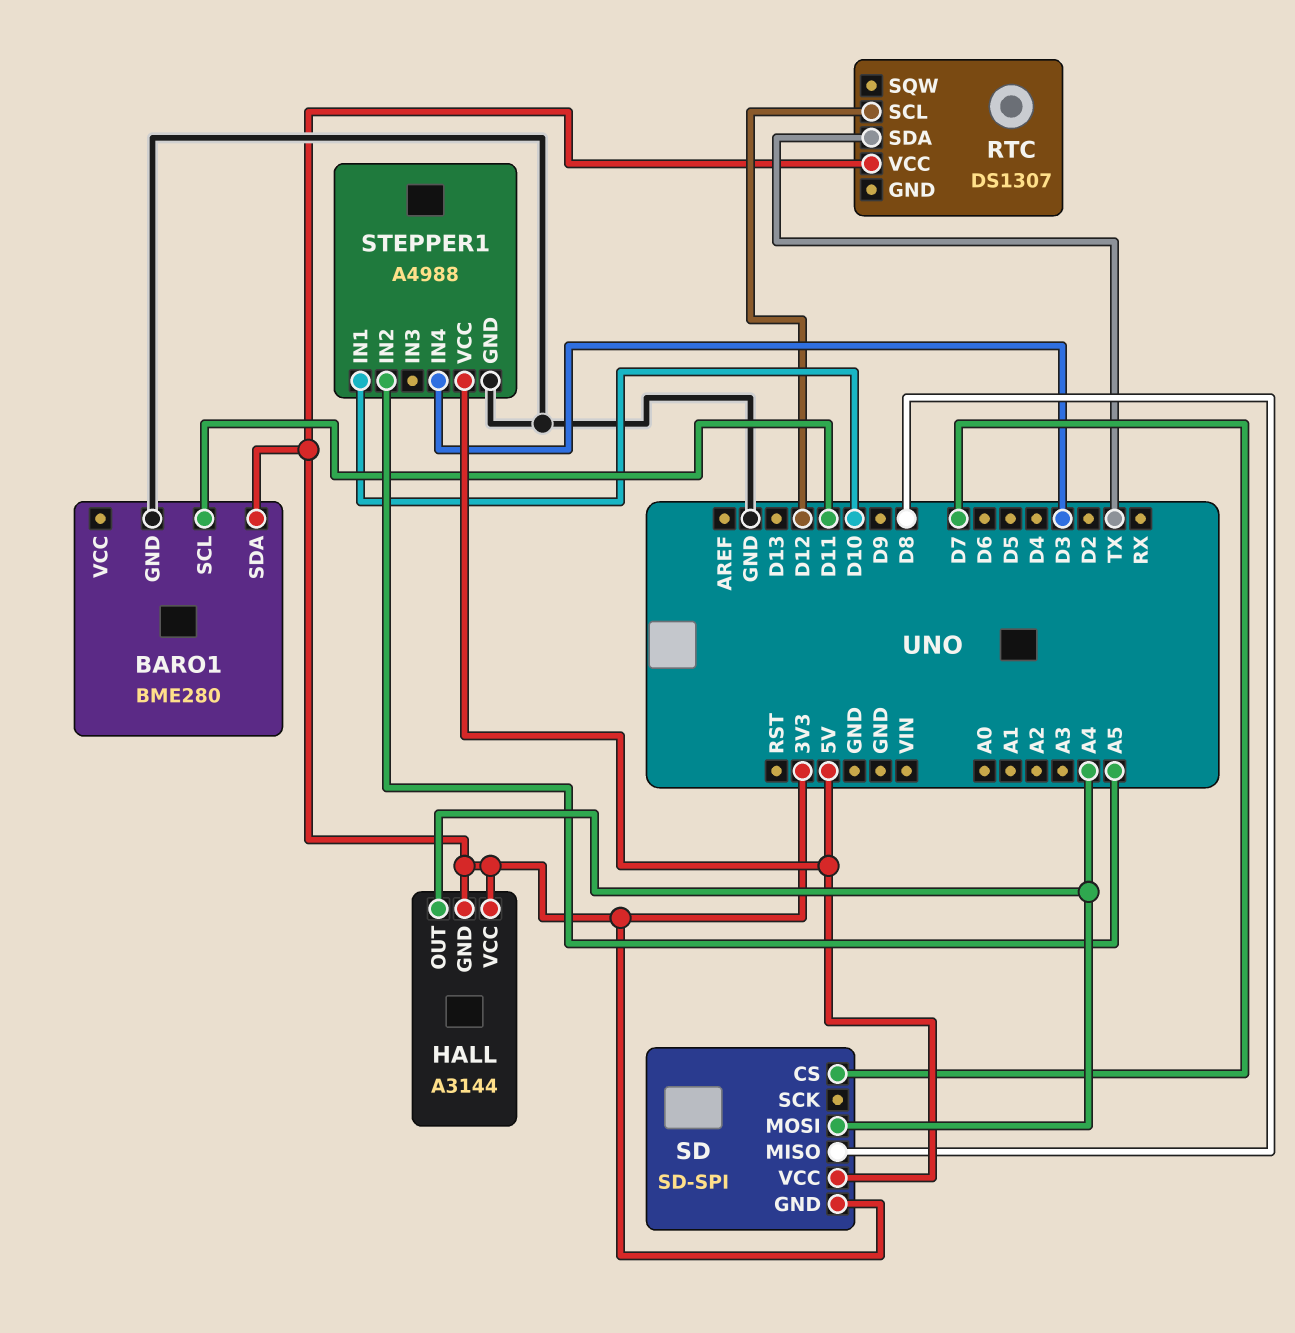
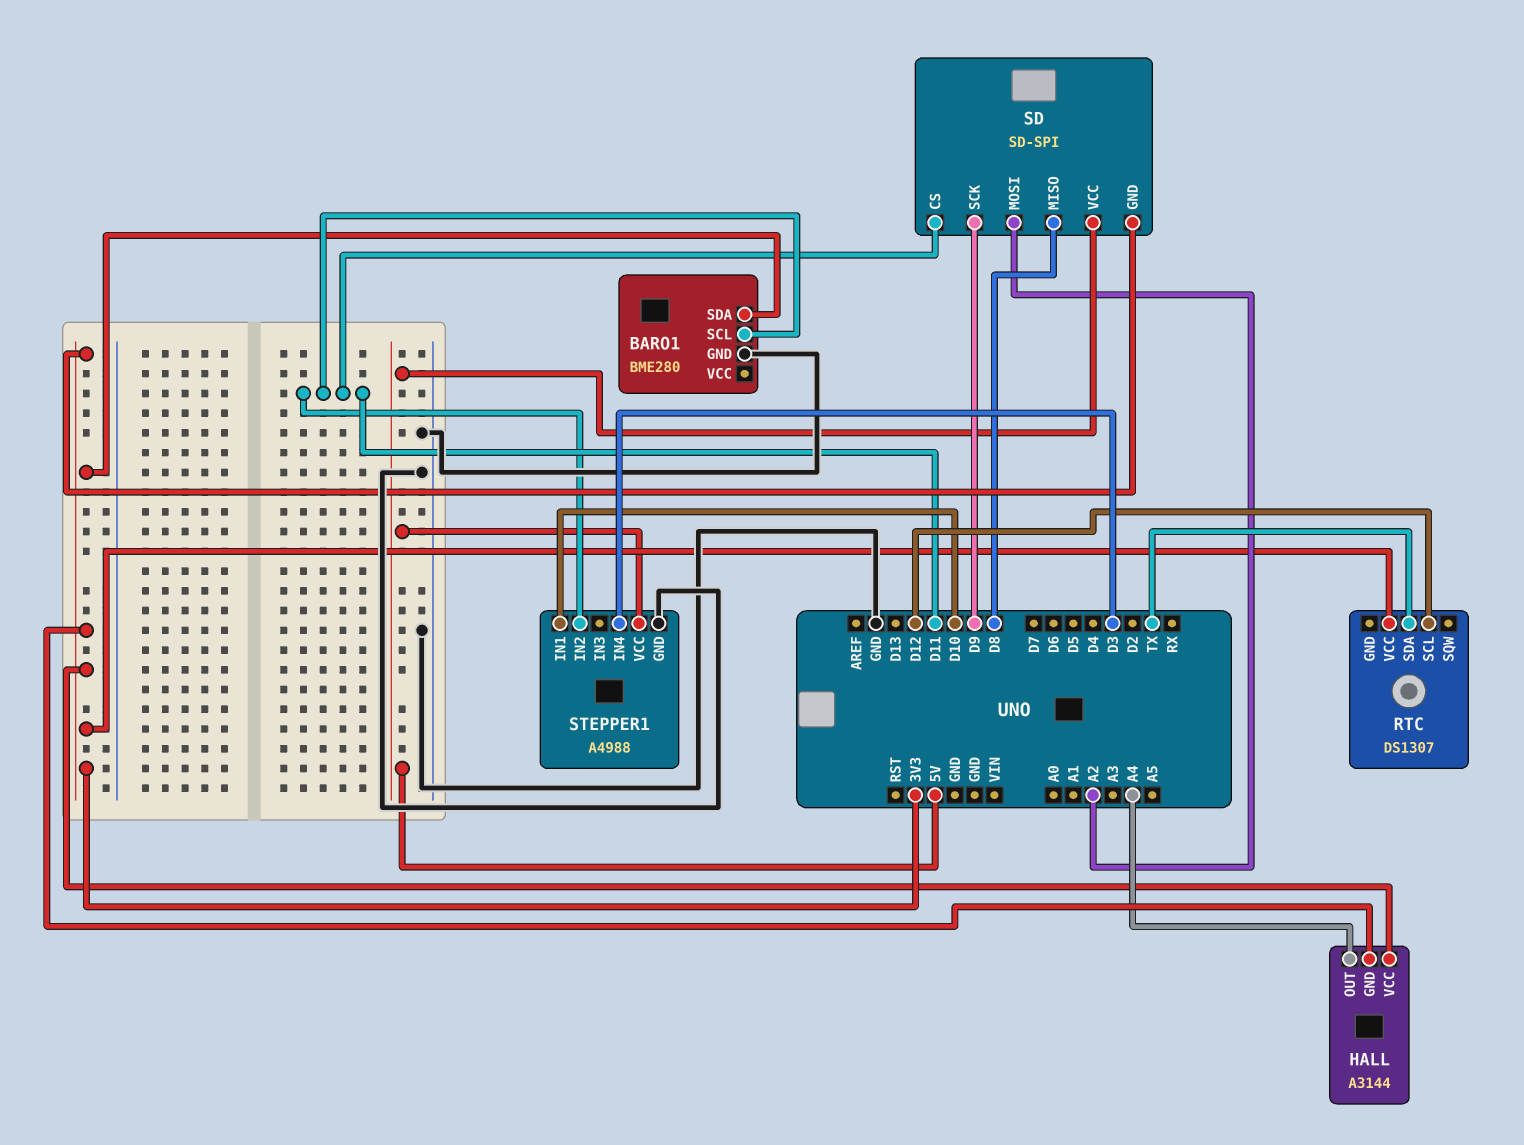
SD pin CS: D7 -> D11
SD pin MOSI: A4 -> A2
SD pin SCK: none -> D9
STEPPER1 pin IN2: A5 -> D11

